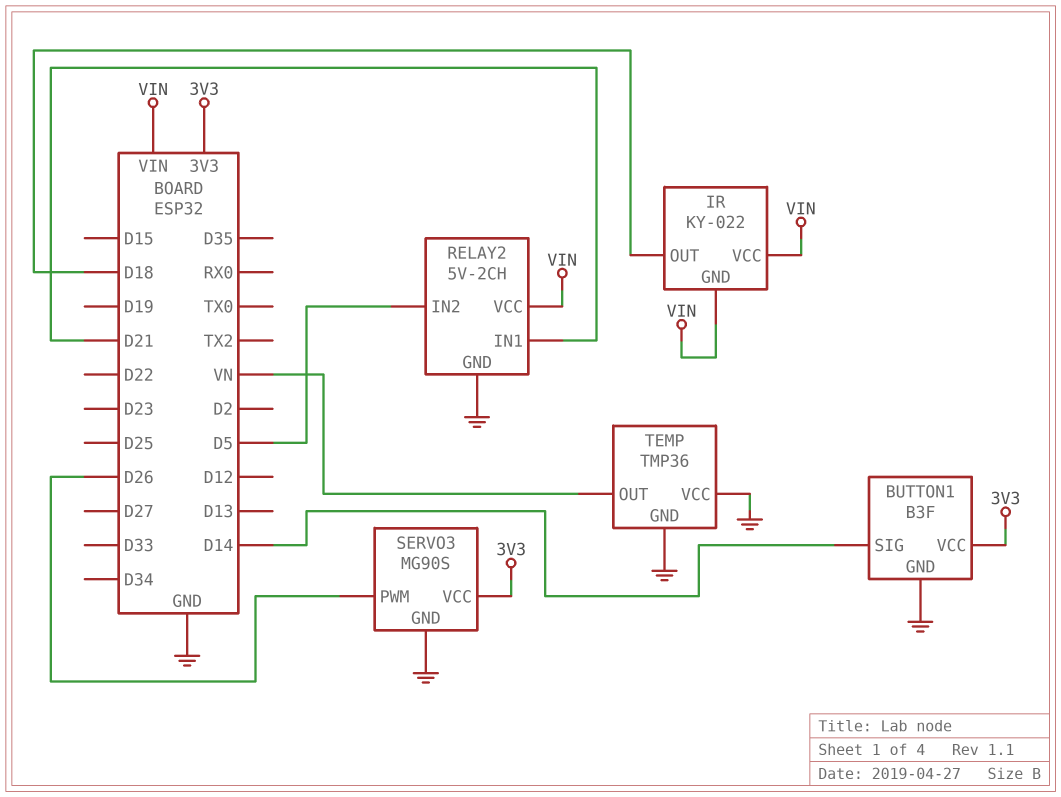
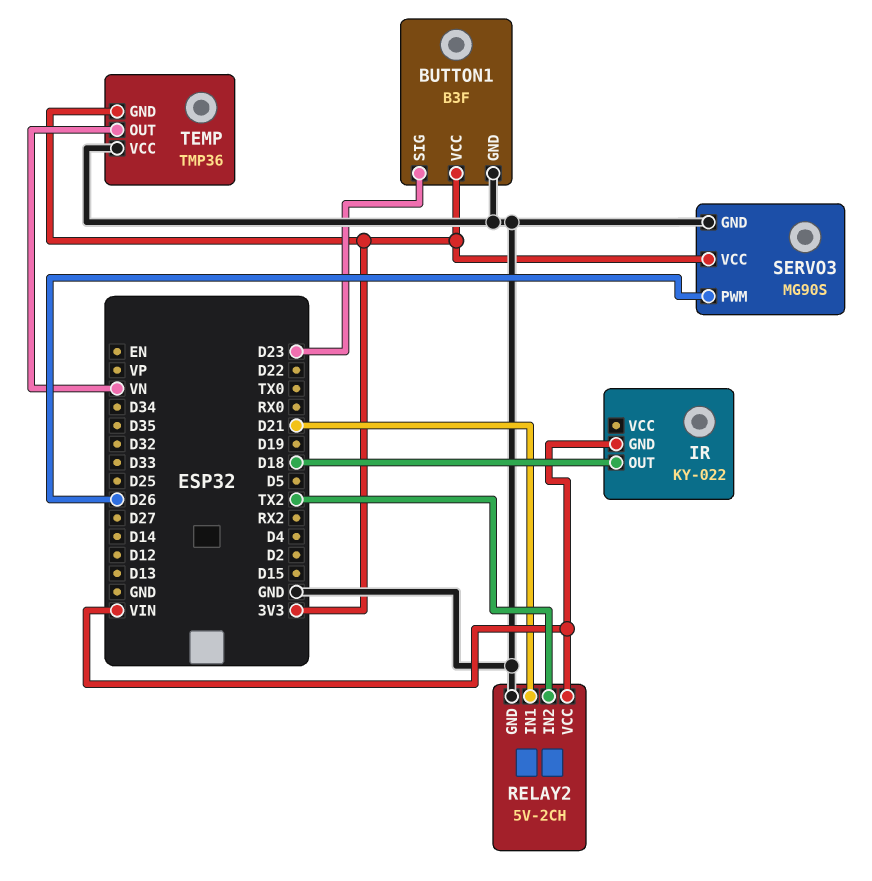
BUTTON1 pin SIG: D14 -> D23
IR pin VCC: VIN -> none
RELAY2 pin IN2: D5 -> TX2
TEMP pin GND: GND -> 3V3

